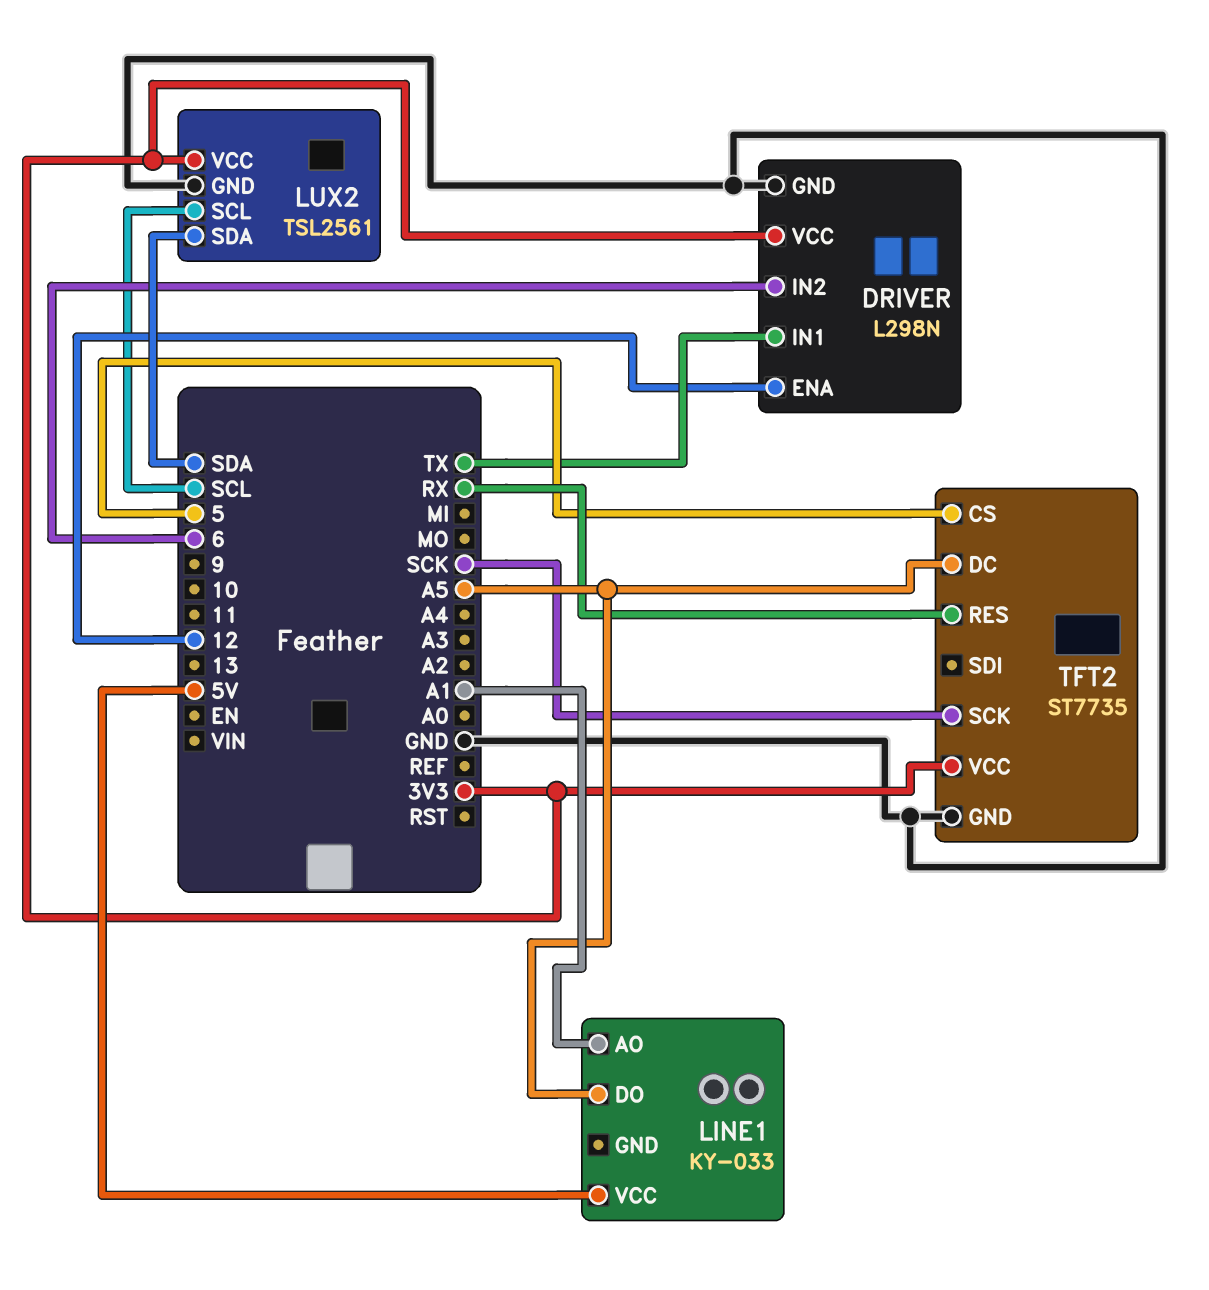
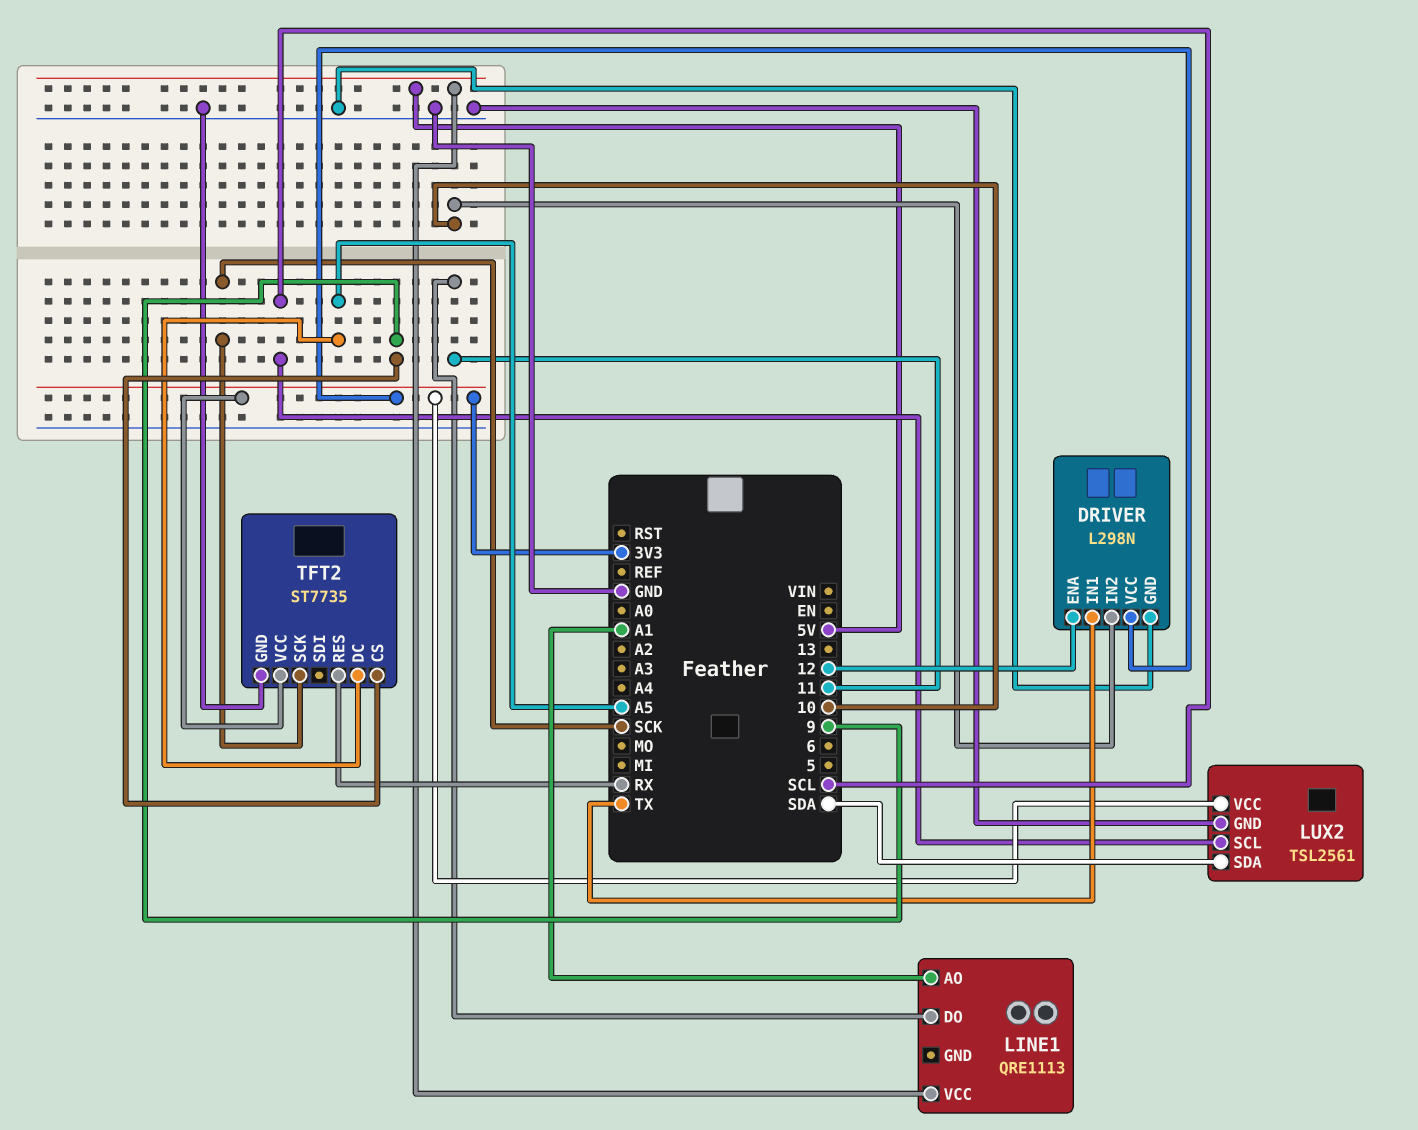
DRIVER pin IN2: 6 -> 10
LINE1: KY-033 -> QRE1113
LINE1 pin DO: A5 -> 11
TFT2 pin CS: 5 -> 9

